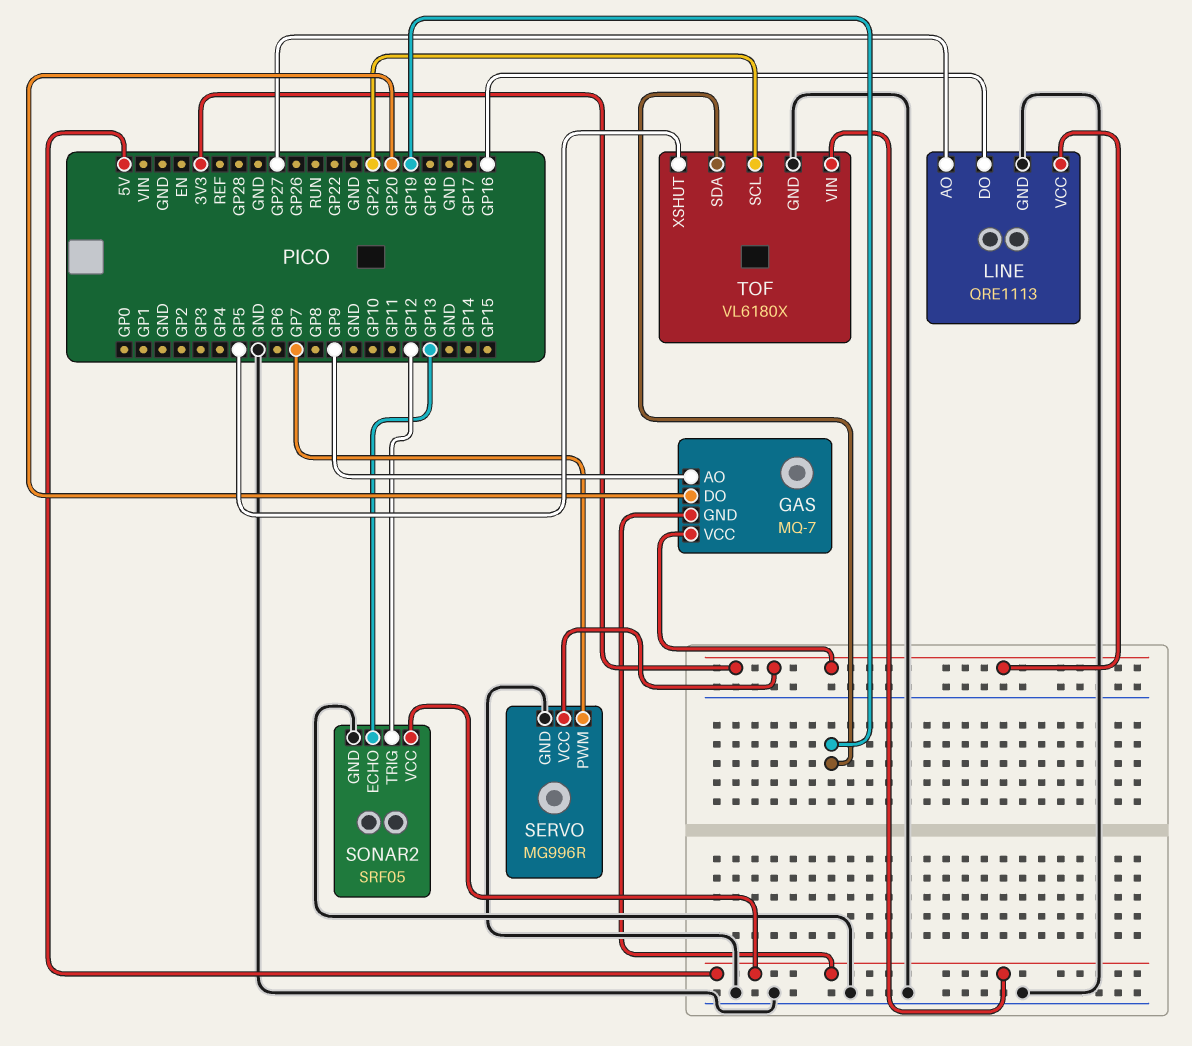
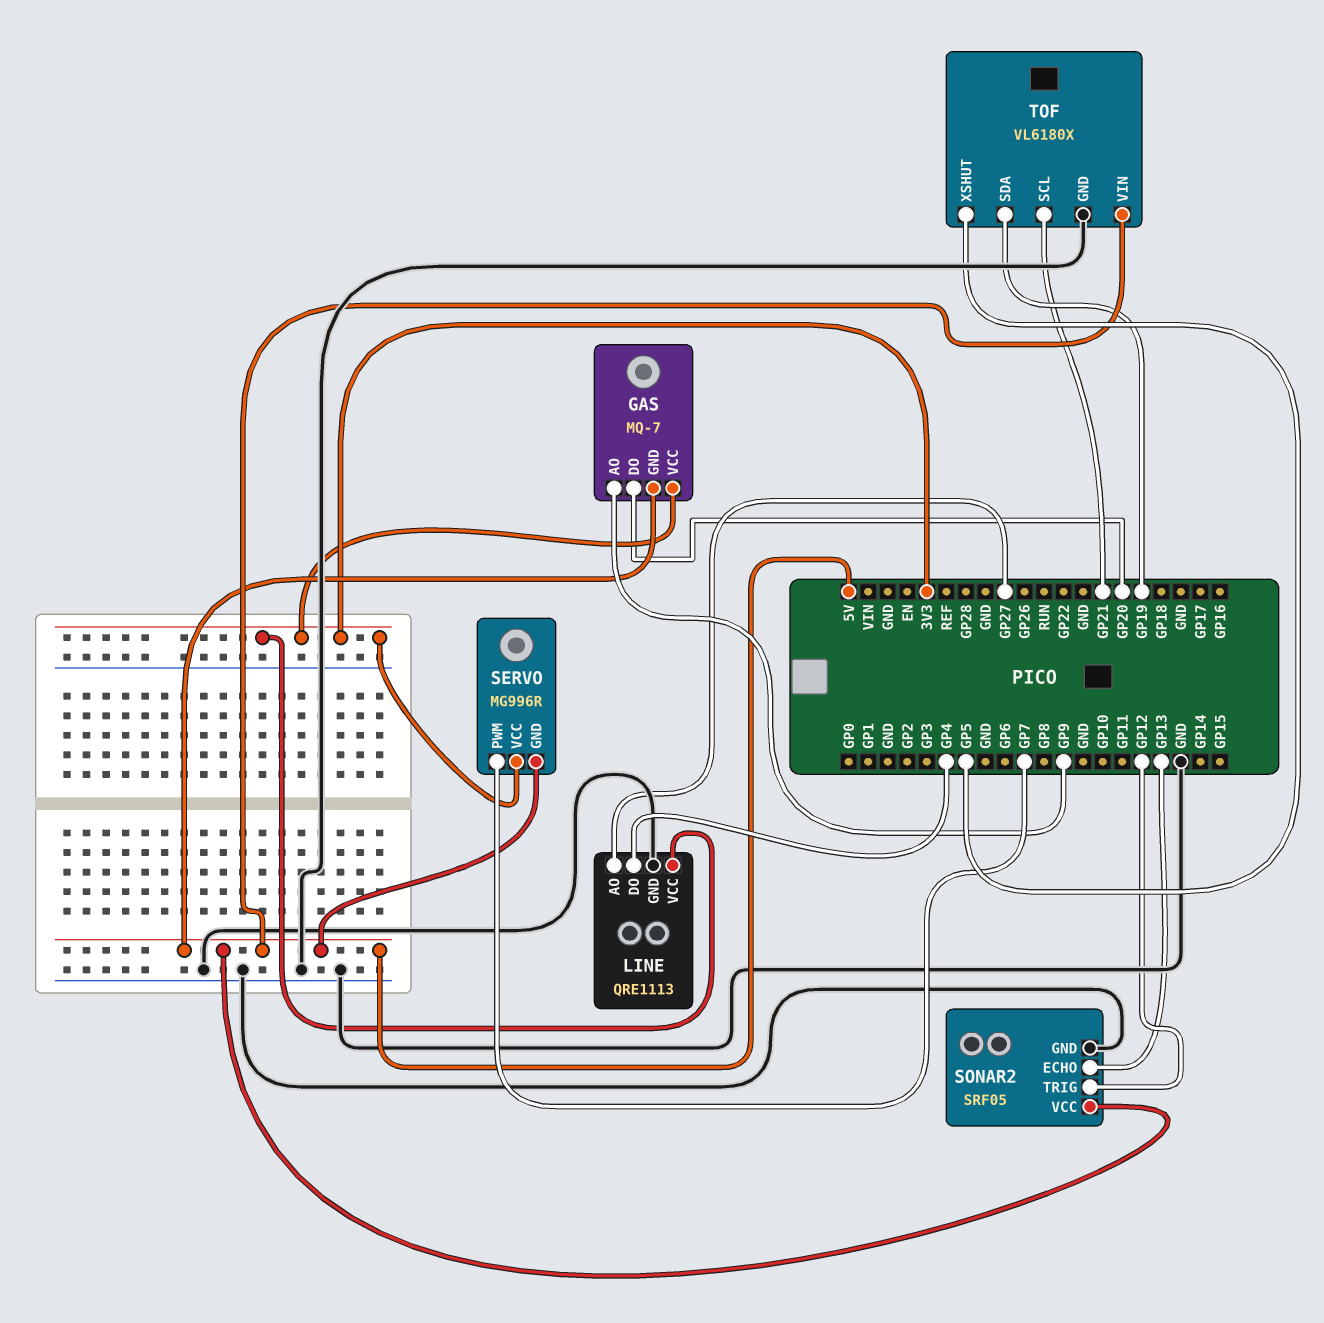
LINE pin DO: GP16 -> GP4
SERVO pin GND: GND -> 5V

